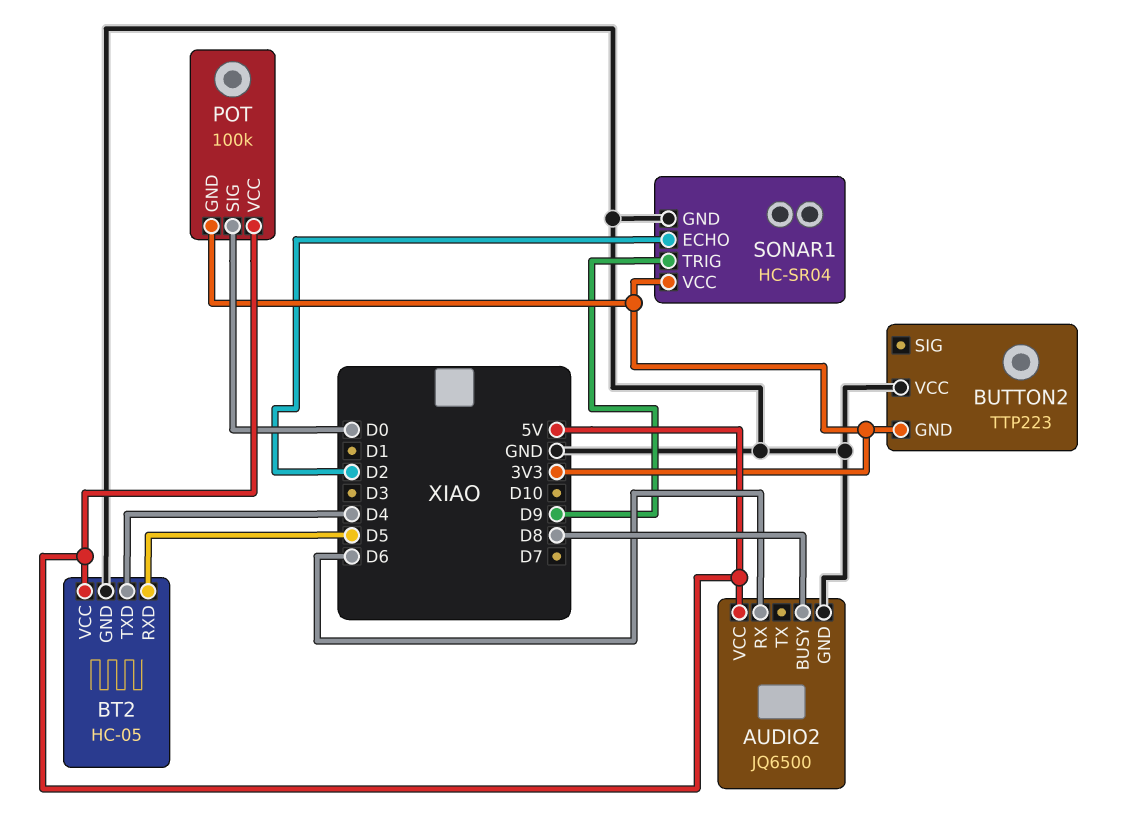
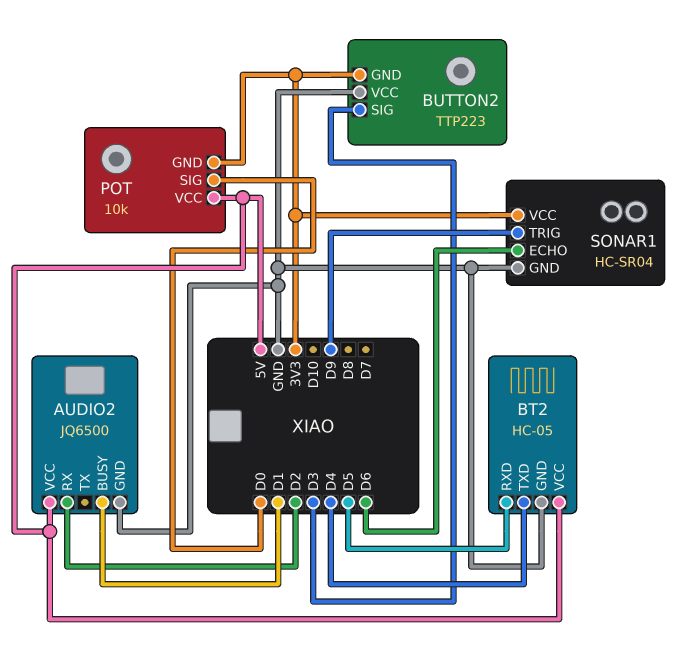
AUDIO2 pin BUSY: D8 -> D1
AUDIO2 pin RX: D6 -> D2
BUTTON2 pin SIG: none -> D3
POT: 100k -> 10k
SONAR1 pin ECHO: D2 -> D6

